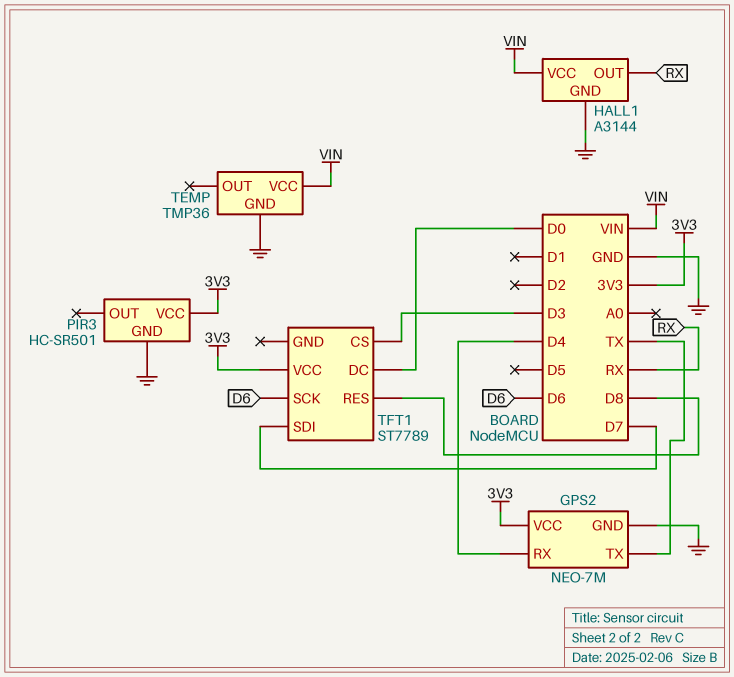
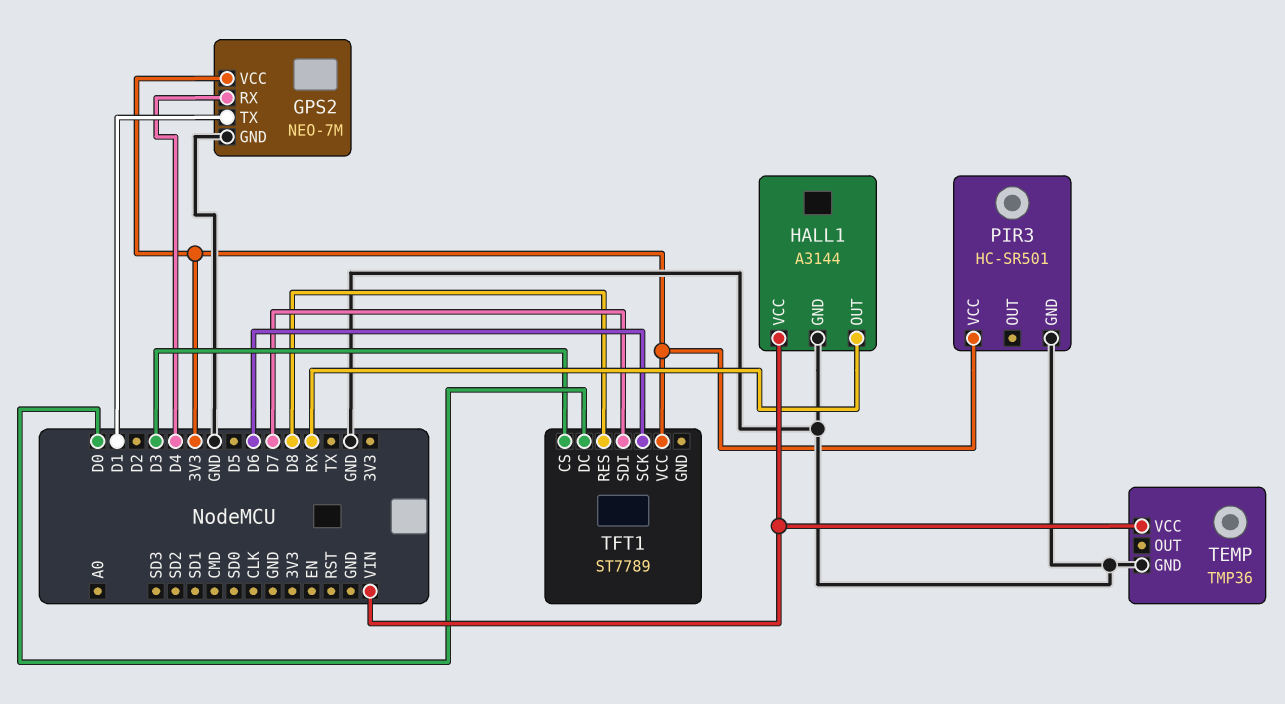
GPS2 pin TX: TX -> D1

